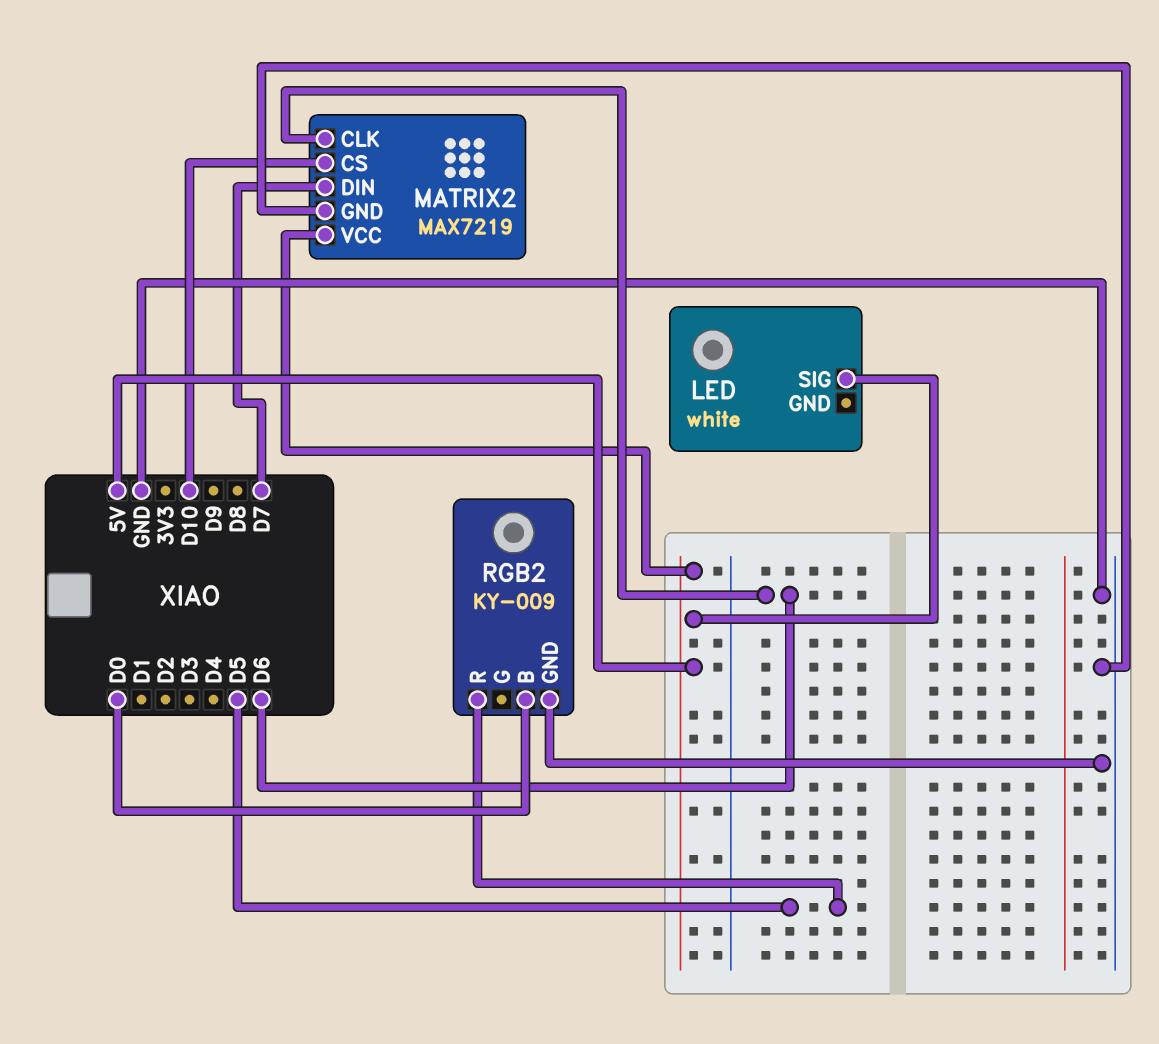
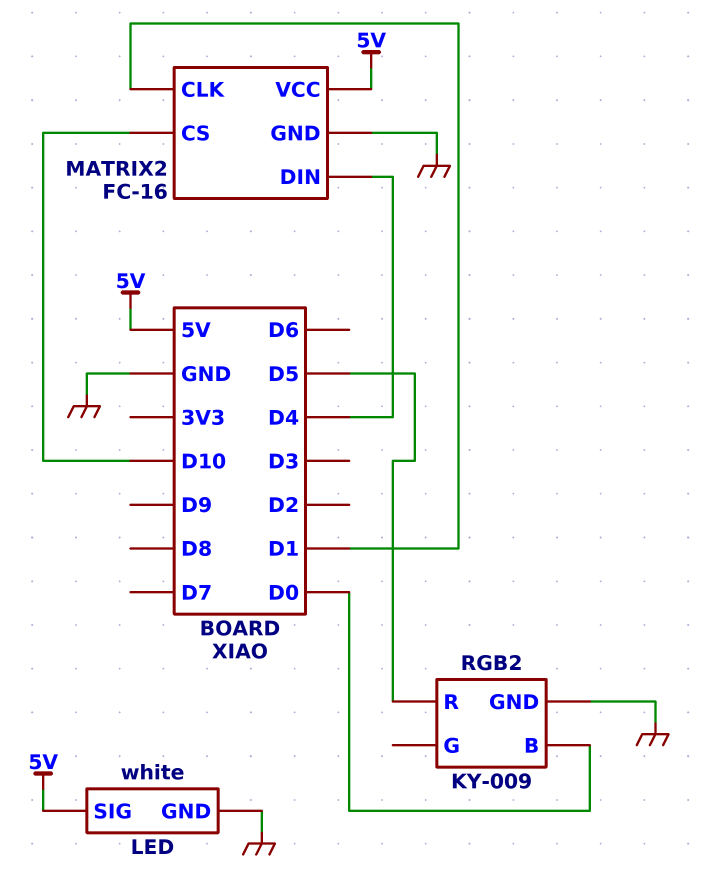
LED pin GND: none -> GND
MATRIX2: MAX7219 -> FC-16
MATRIX2 pin CLK: D6 -> D1
MATRIX2 pin DIN: D7 -> D4

